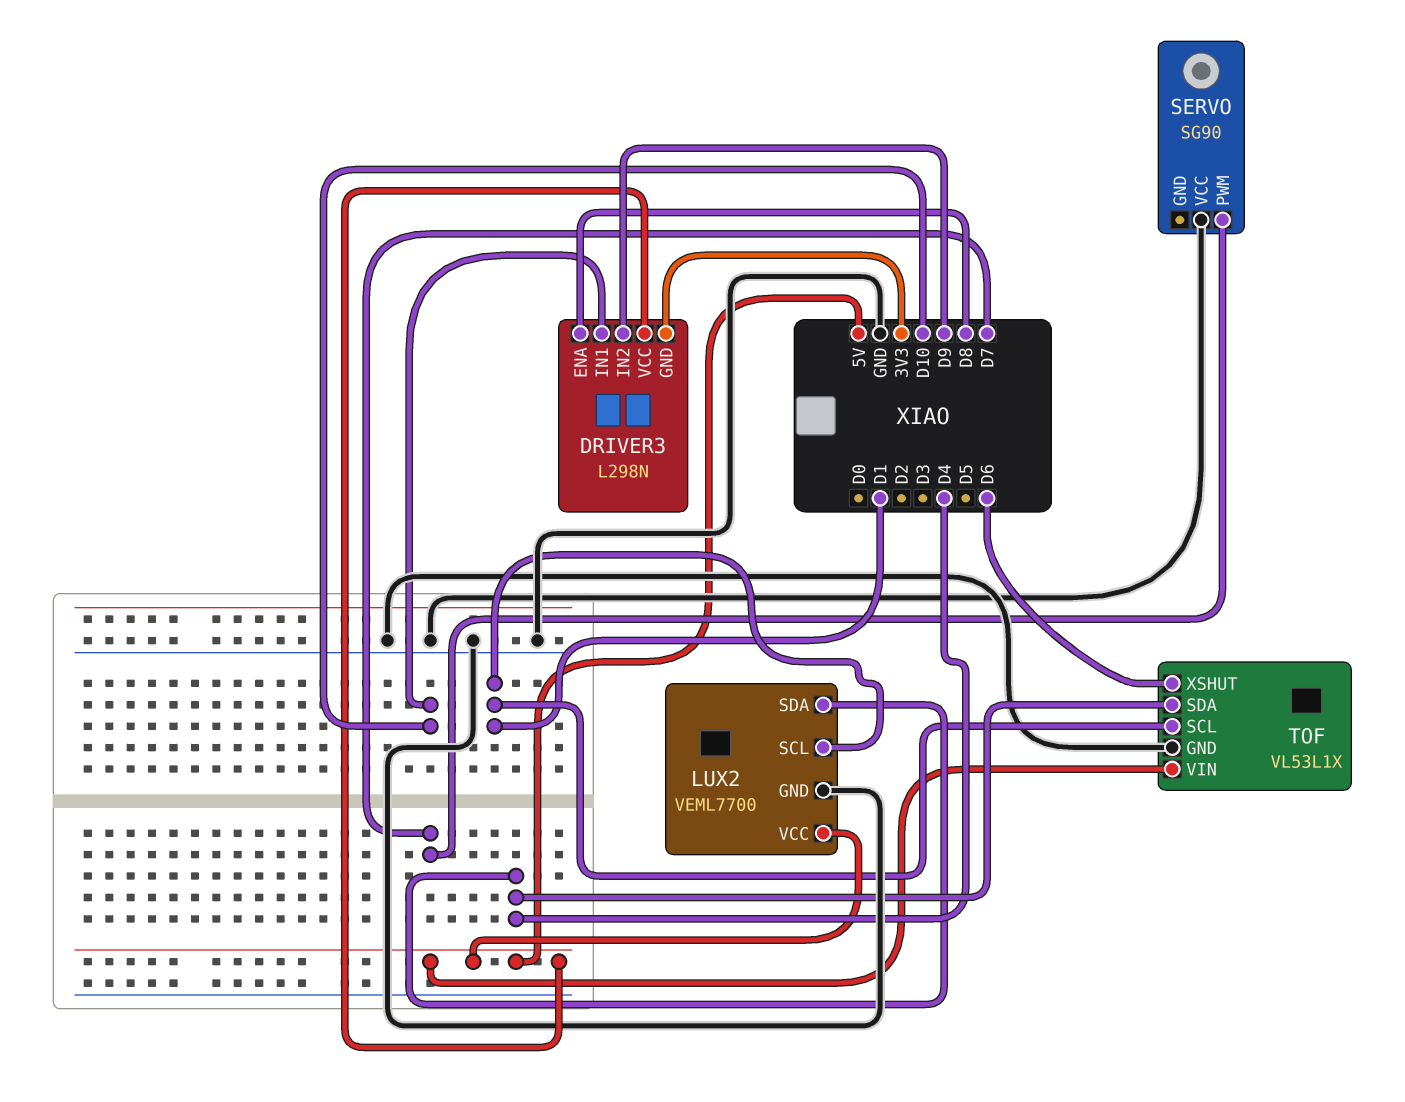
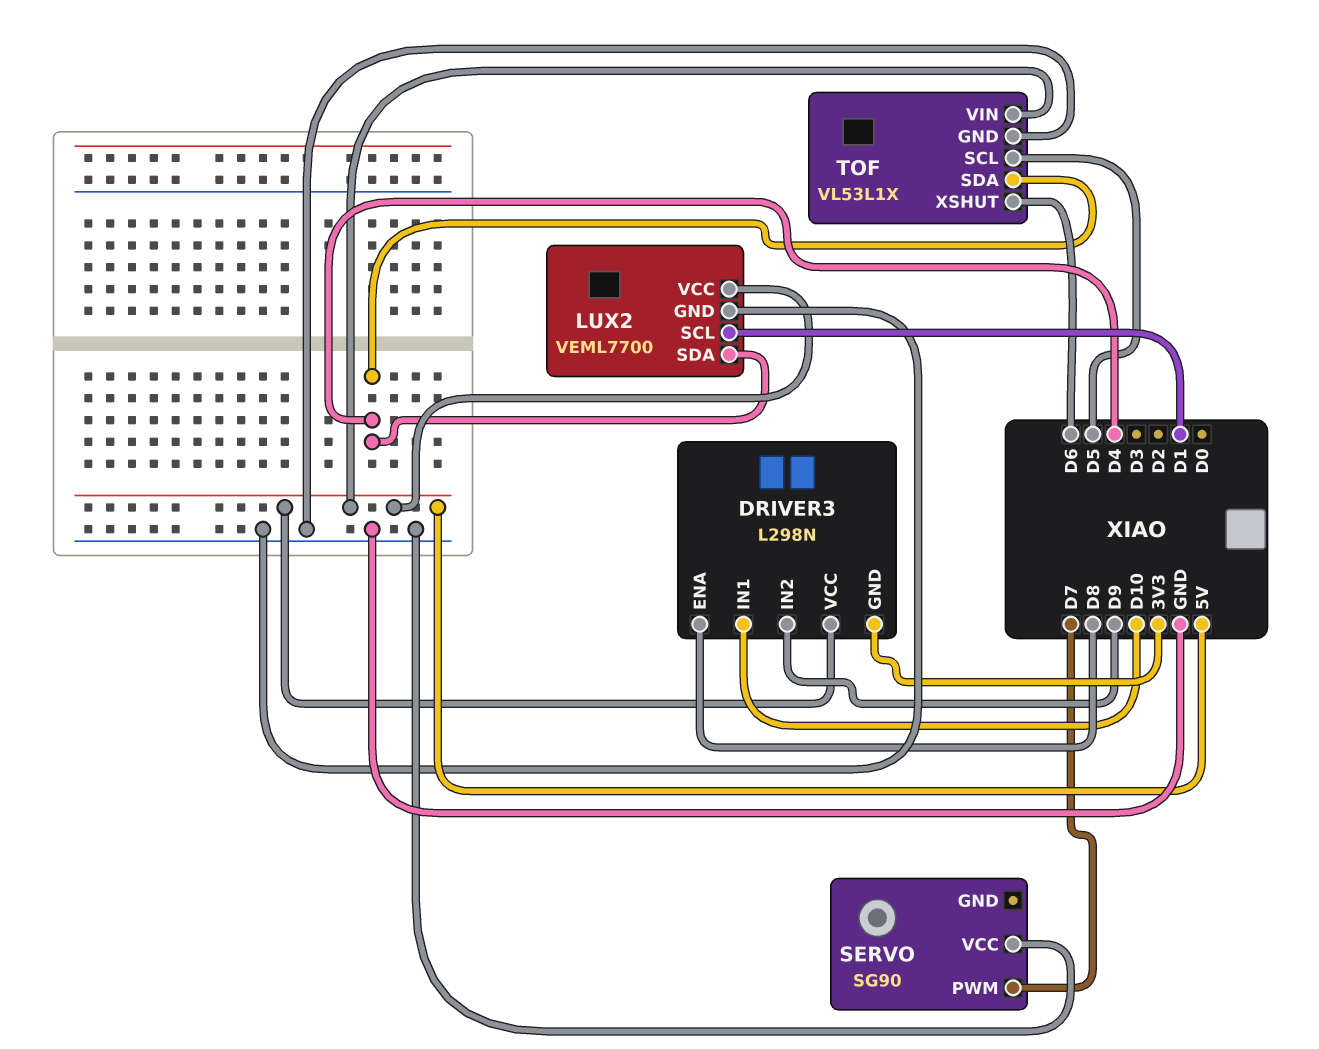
TOF pin SCL: D1 -> D5

